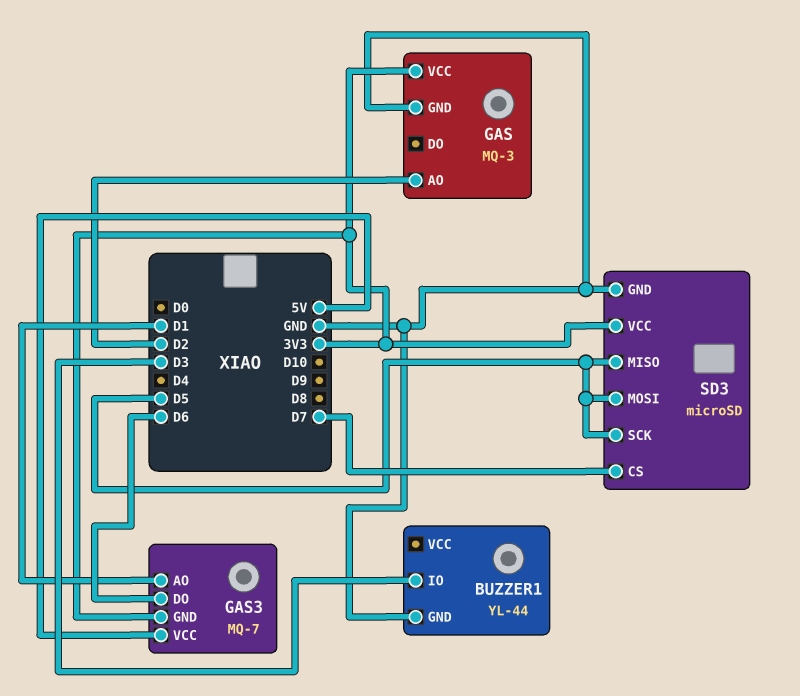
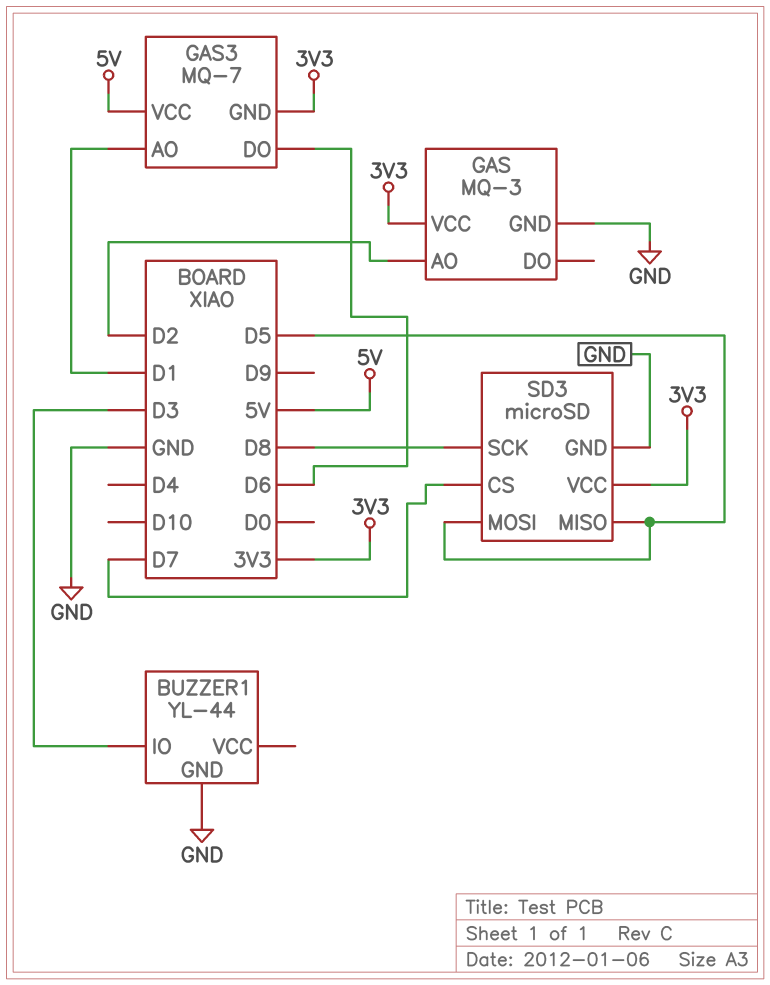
SD3 pin SCK: D5 -> D8

